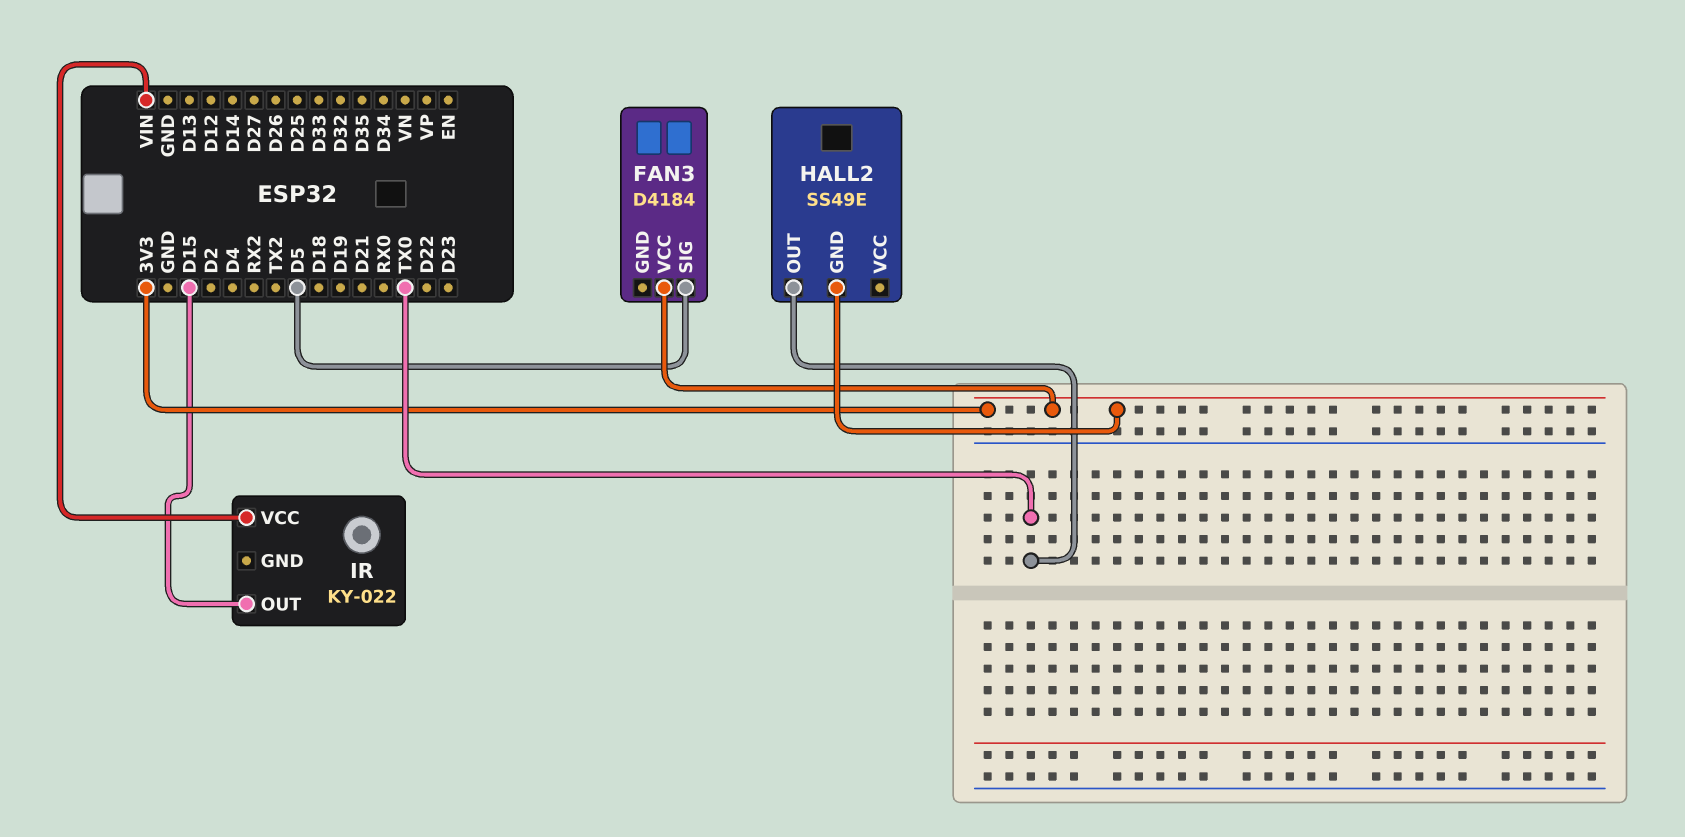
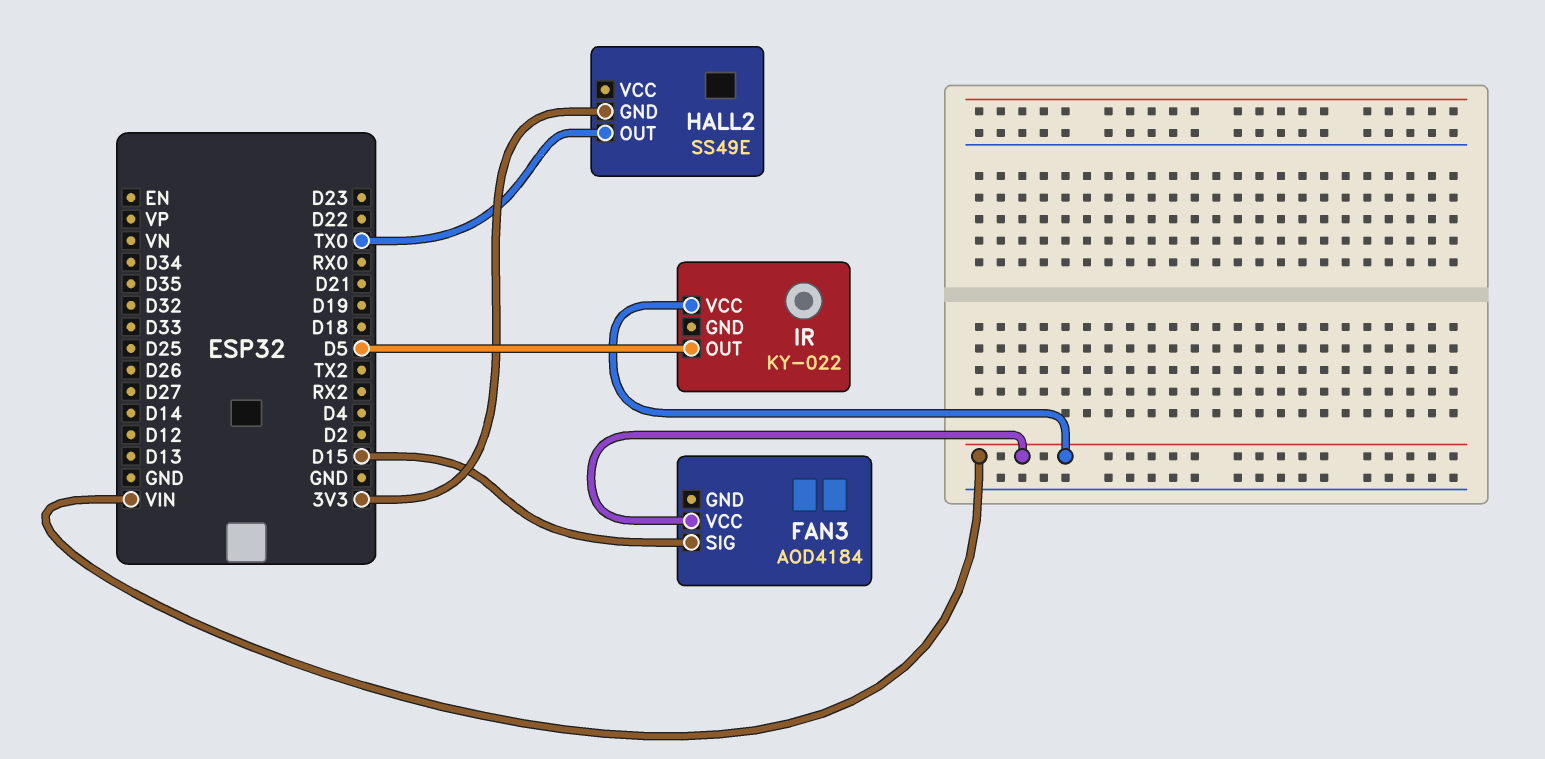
FAN3: D4184 -> AOD4184
FAN3 pin SIG: D5 -> D15
FAN3 pin VCC: 3V3 -> VIN
IR pin OUT: D15 -> D5

